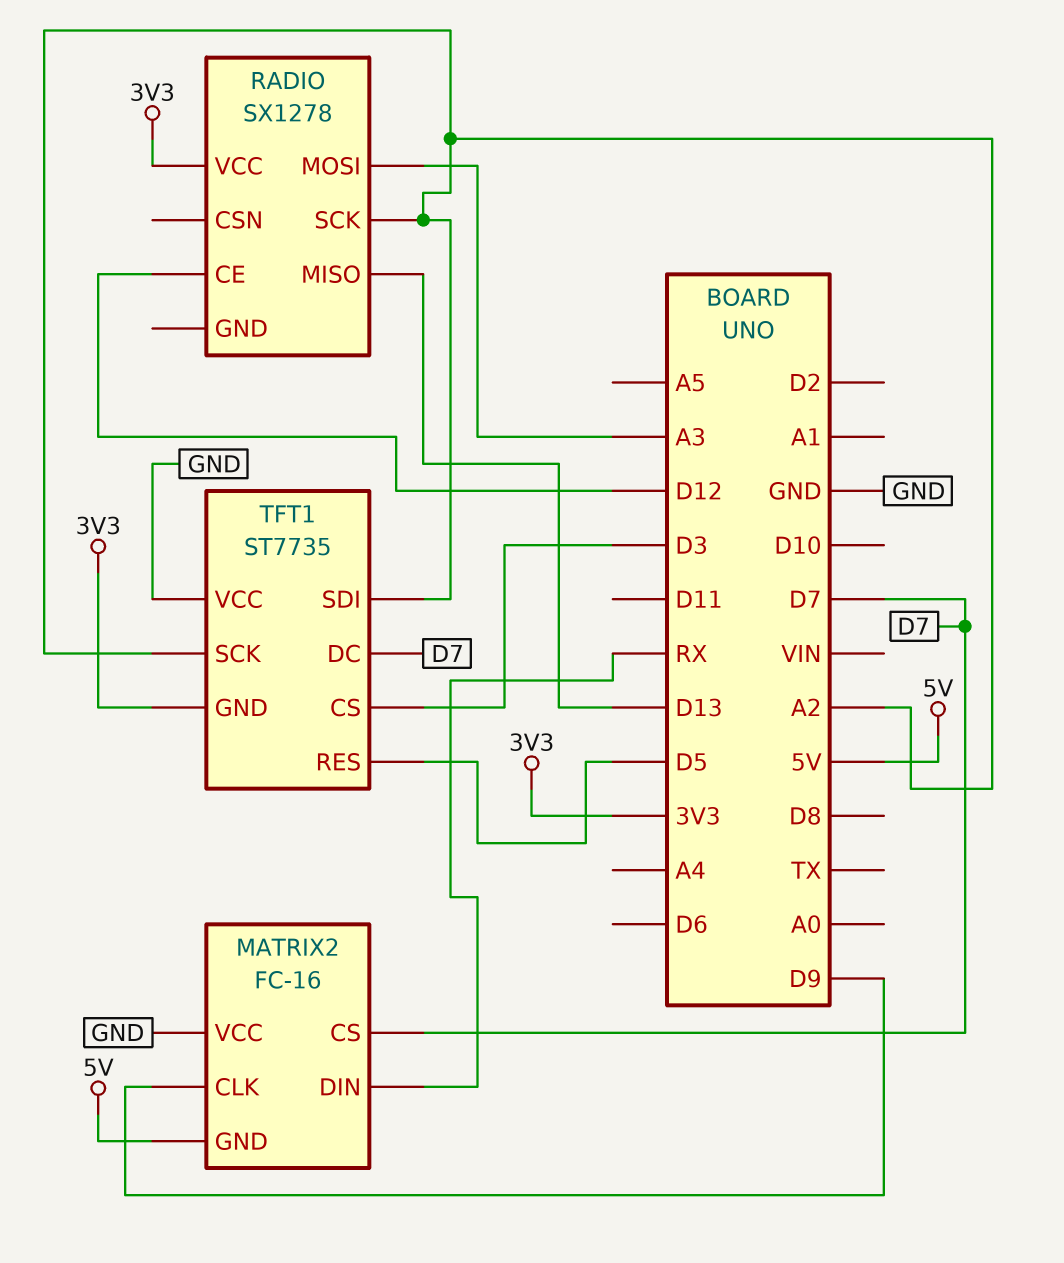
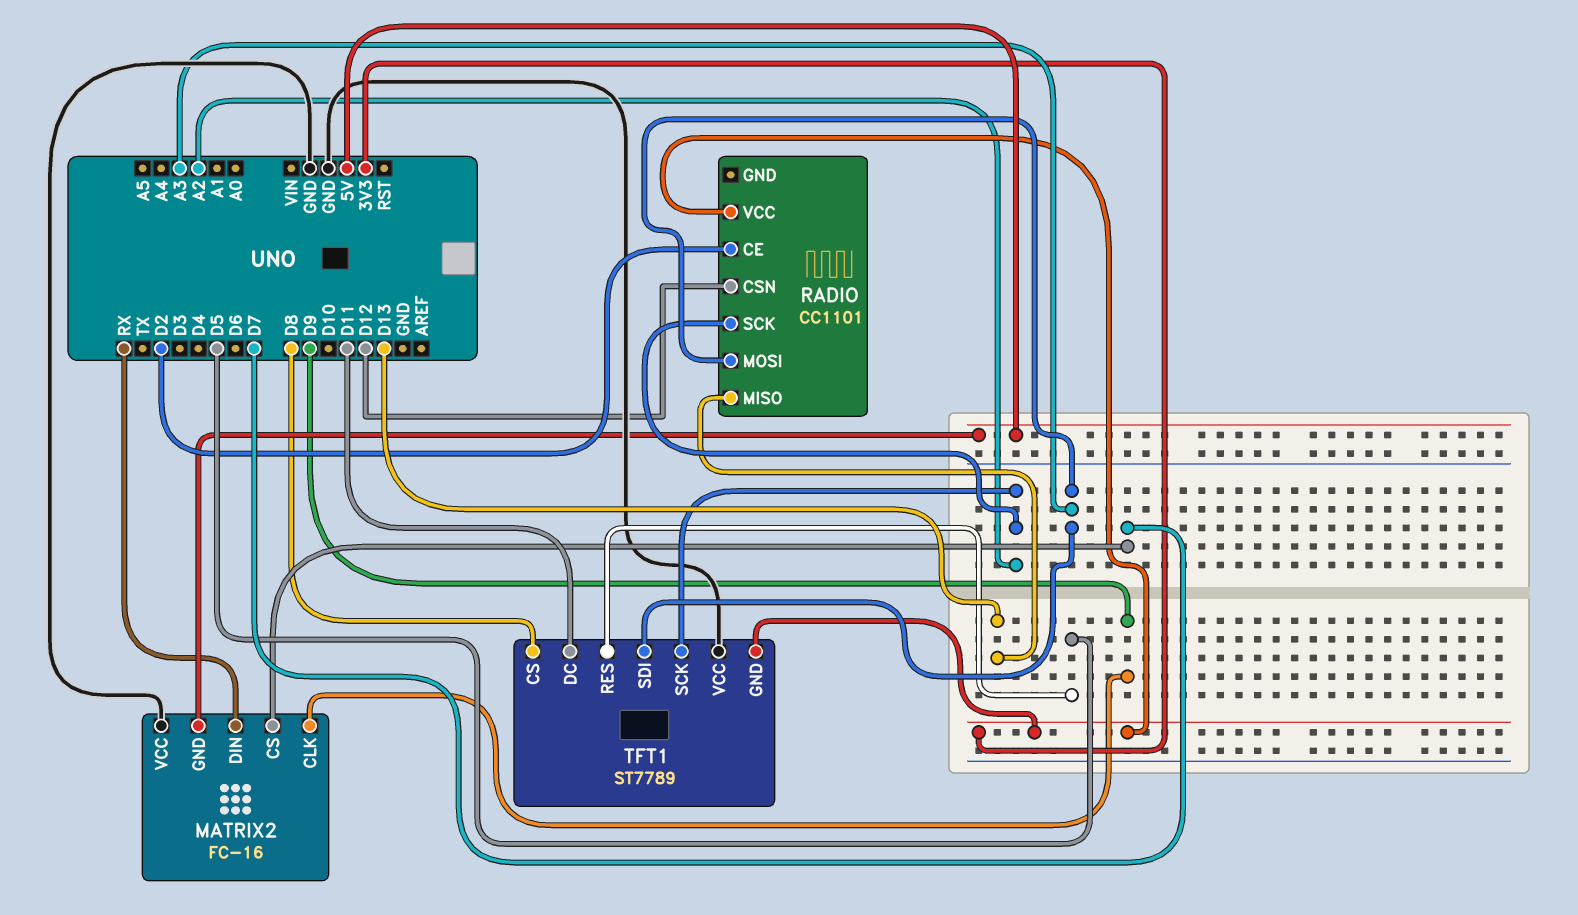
RADIO: SX1278 -> CC1101
RADIO pin CE: D12 -> D2
RADIO pin CSN: none -> D12
TFT1: ST7735 -> ST7789
TFT1 pin CS: D3 -> D8
TFT1 pin DC: D7 -> D11
TFT1 pin SDI: A2 -> A3

